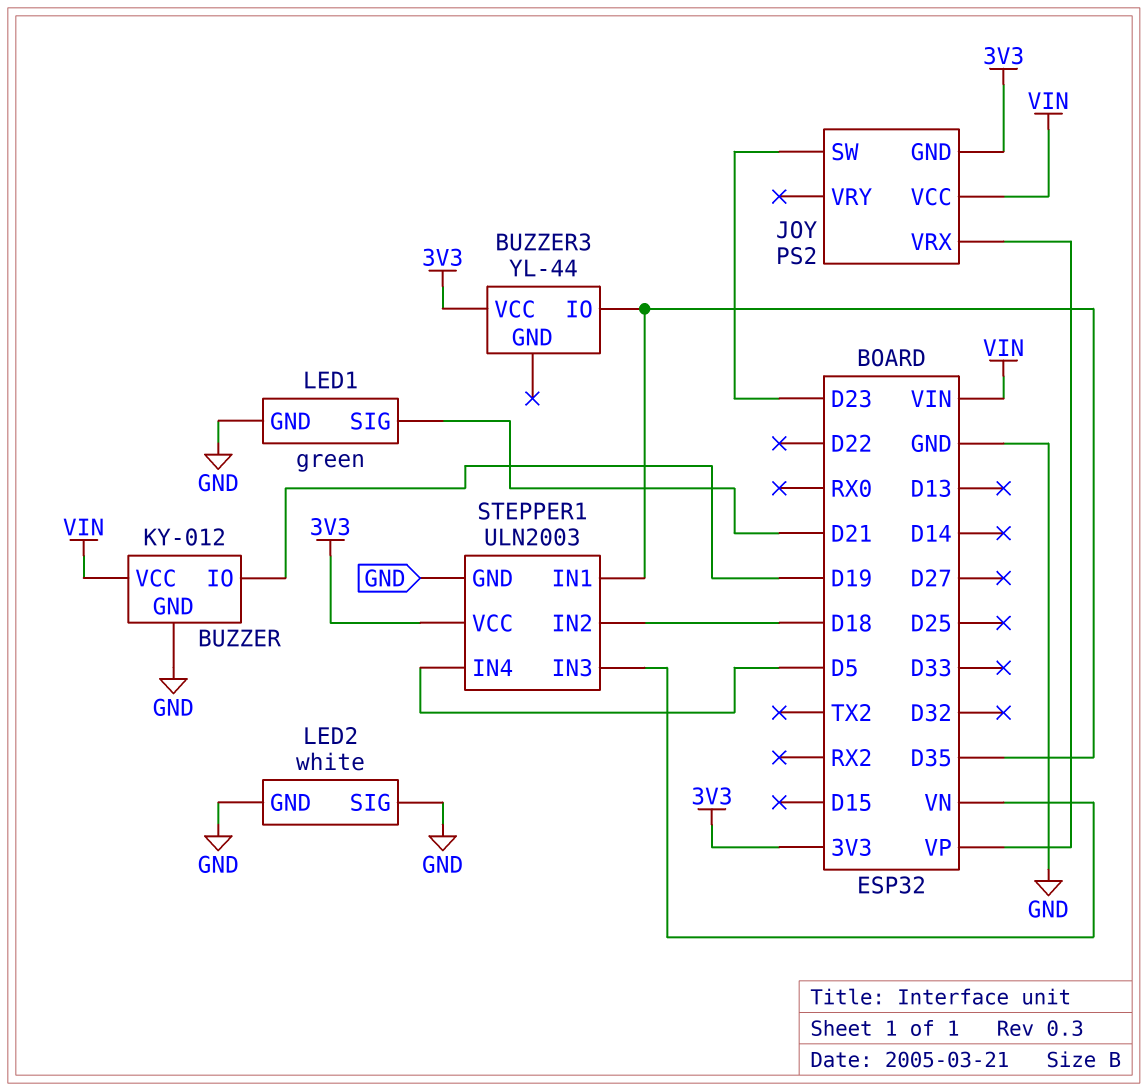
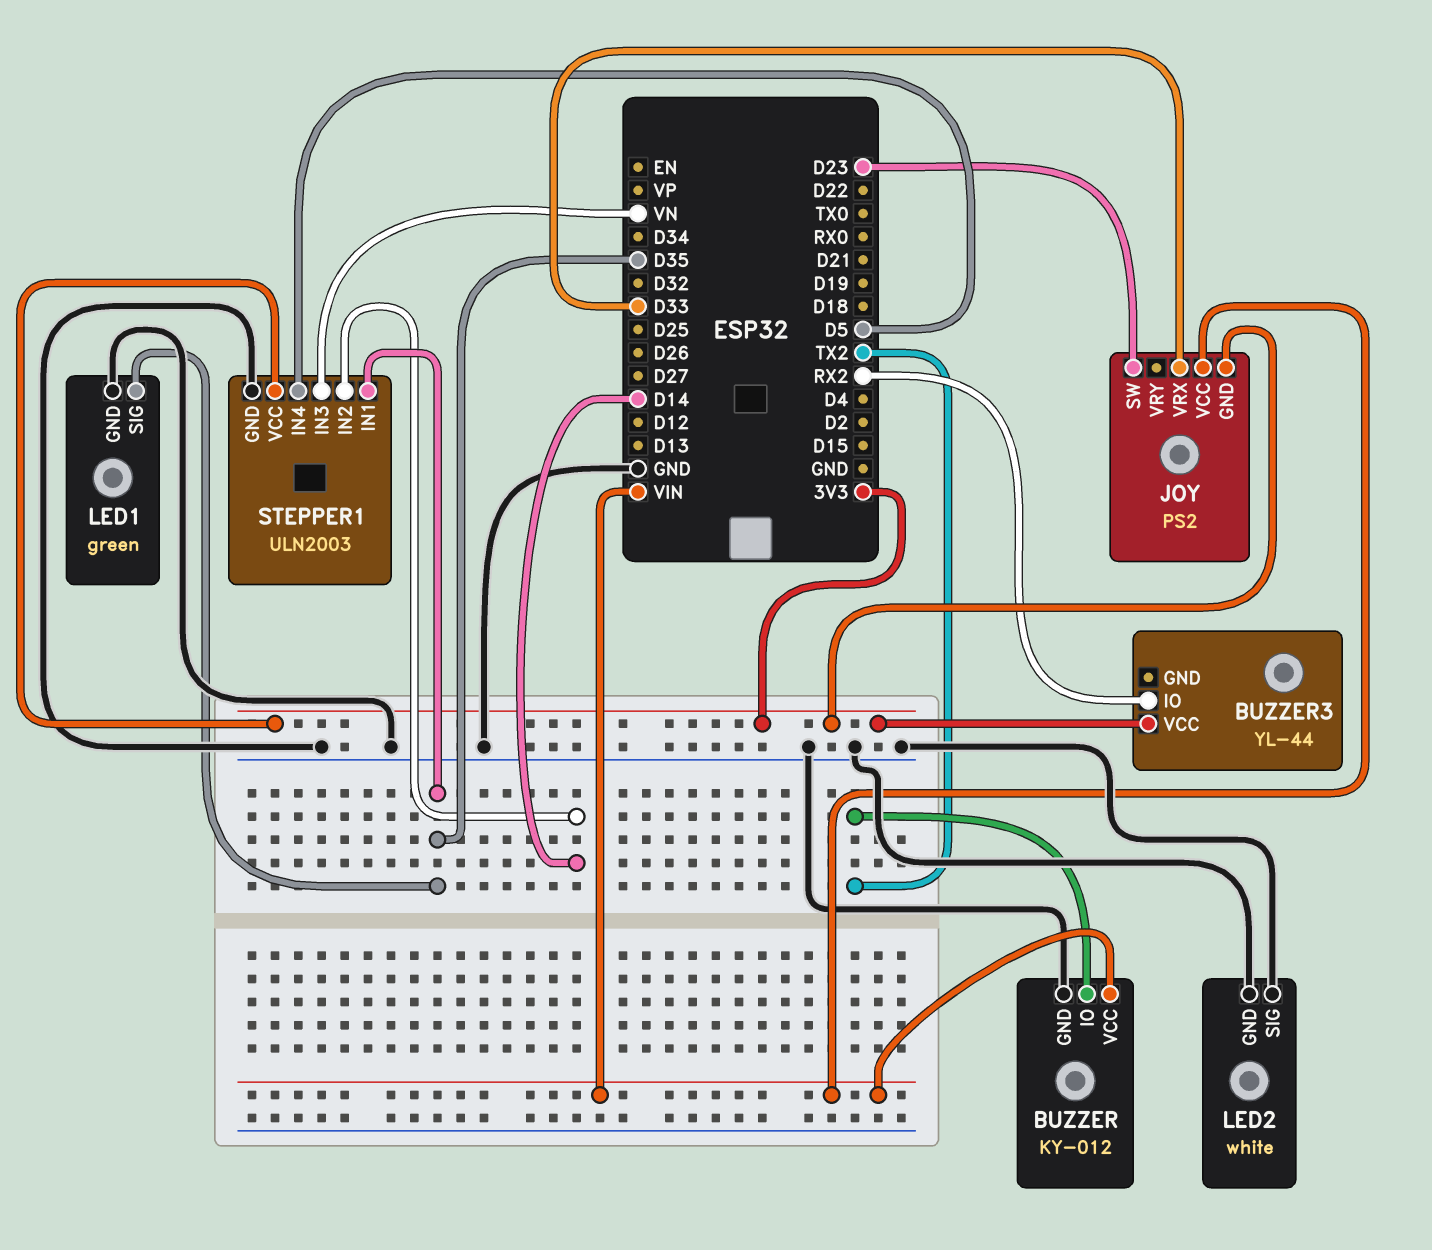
BUZZER pin IO: D19 -> TX2
BUZZER3 pin IO: D35 -> RX2
JOY pin VRX: VP -> D33
LED1 pin SIG: D21 -> D35
STEPPER1 pin IN2: D18 -> D14

